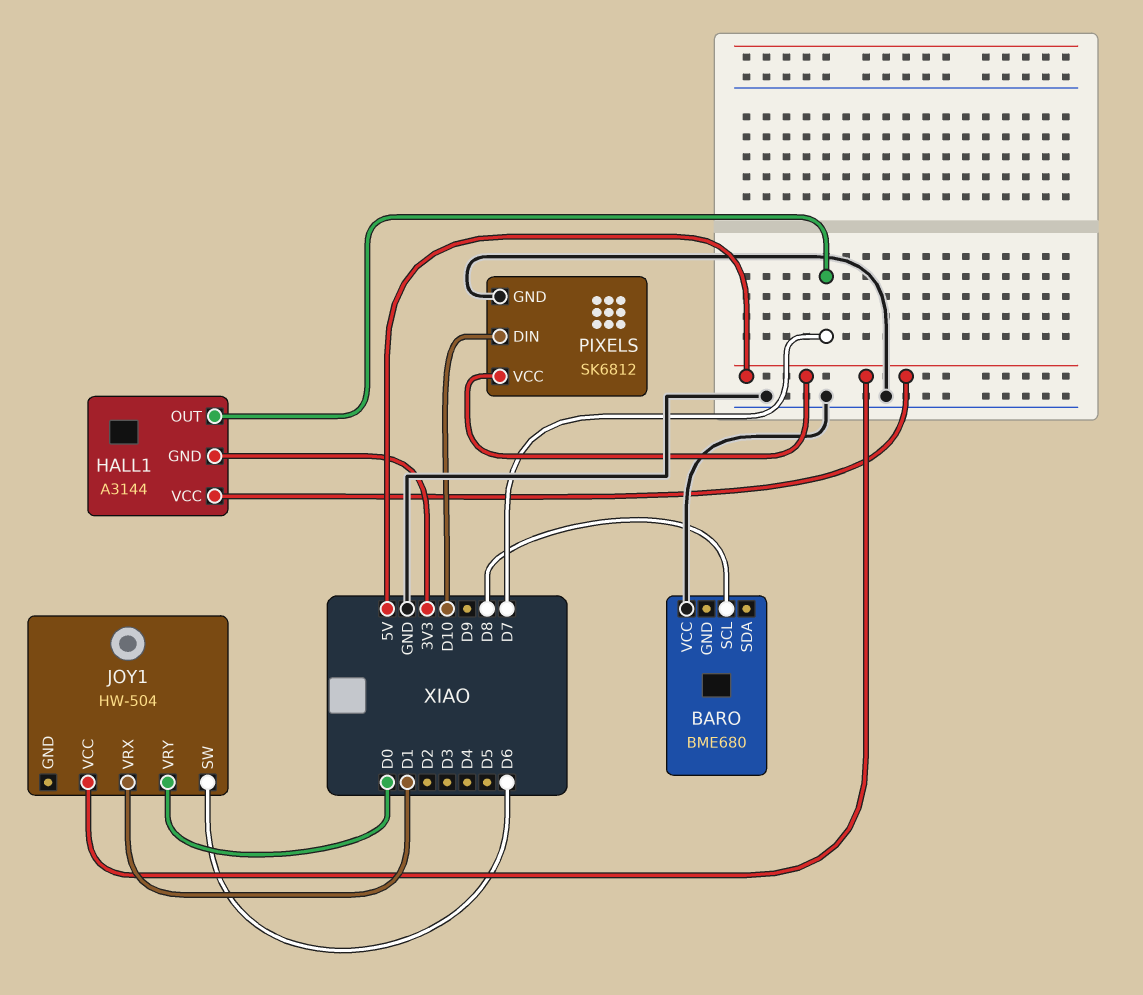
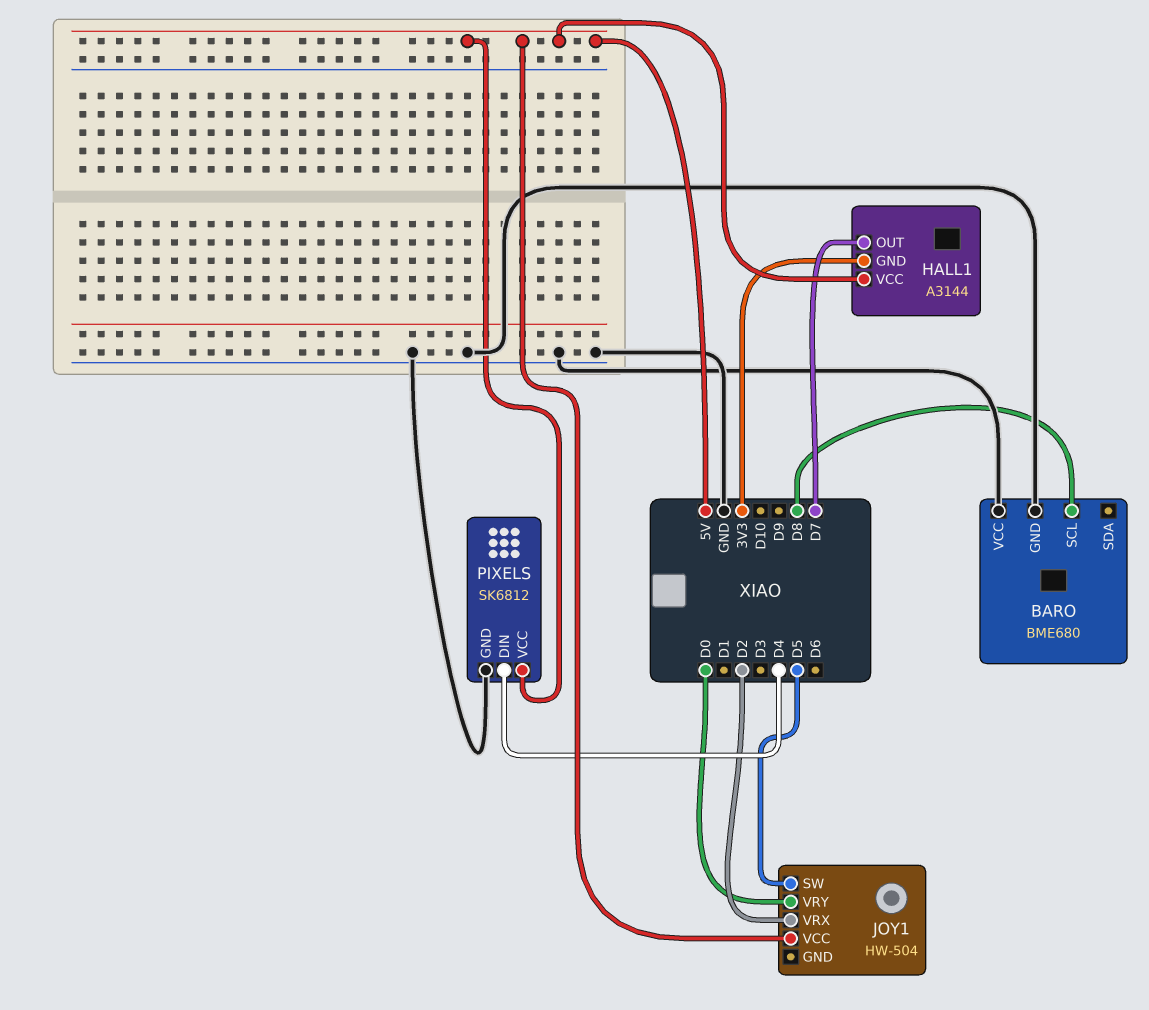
BARO pin GND: none -> GND
JOY1 pin SW: D6 -> D5
JOY1 pin VRX: D1 -> D2
PIXELS pin DIN: D10 -> D4

